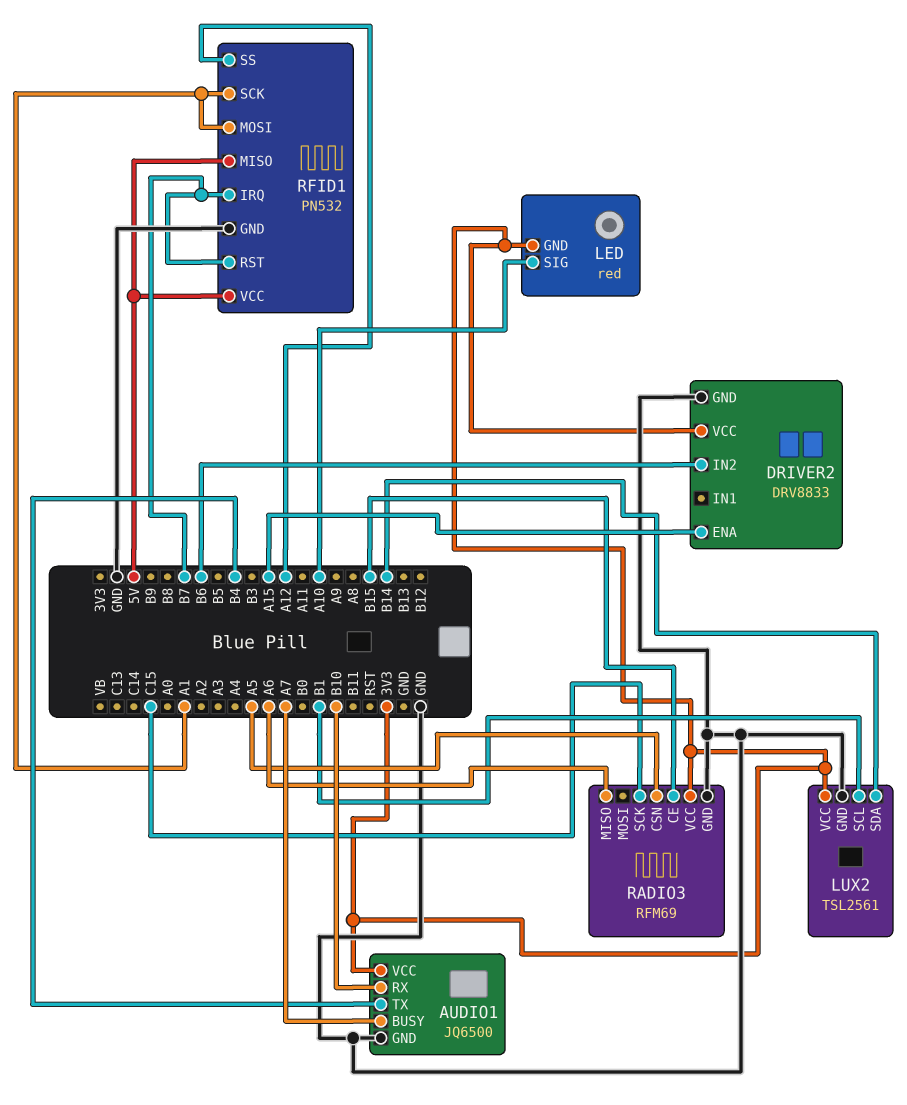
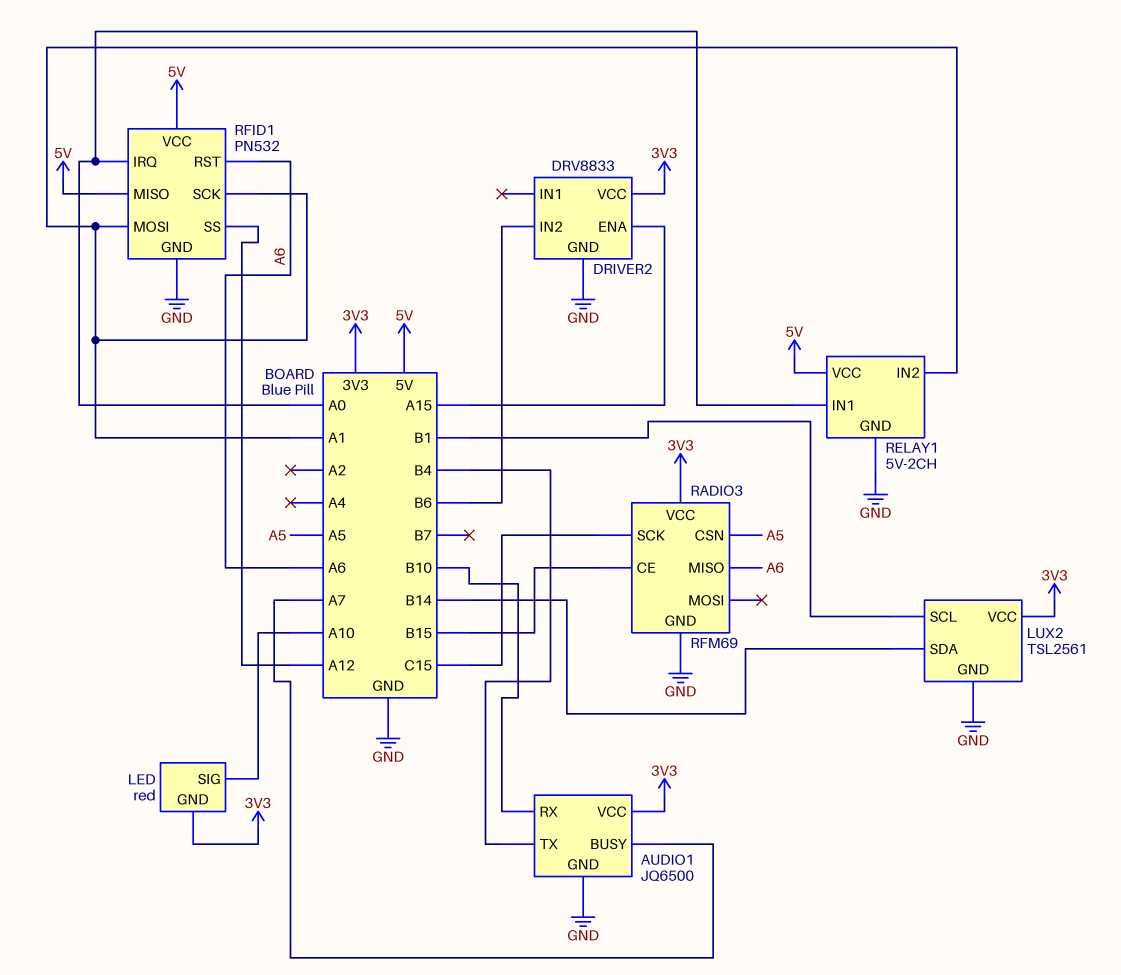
RELAY1: none -> 5V-2CH
RELAY1 pin GND: none -> GND
RELAY1 pin IN1: none -> A0
RELAY1 pin IN2: none -> A1
RELAY1 pin VCC: none -> 5V
RFID1 pin IRQ: B7 -> A0
RFID1 pin RST: B7 -> A6

